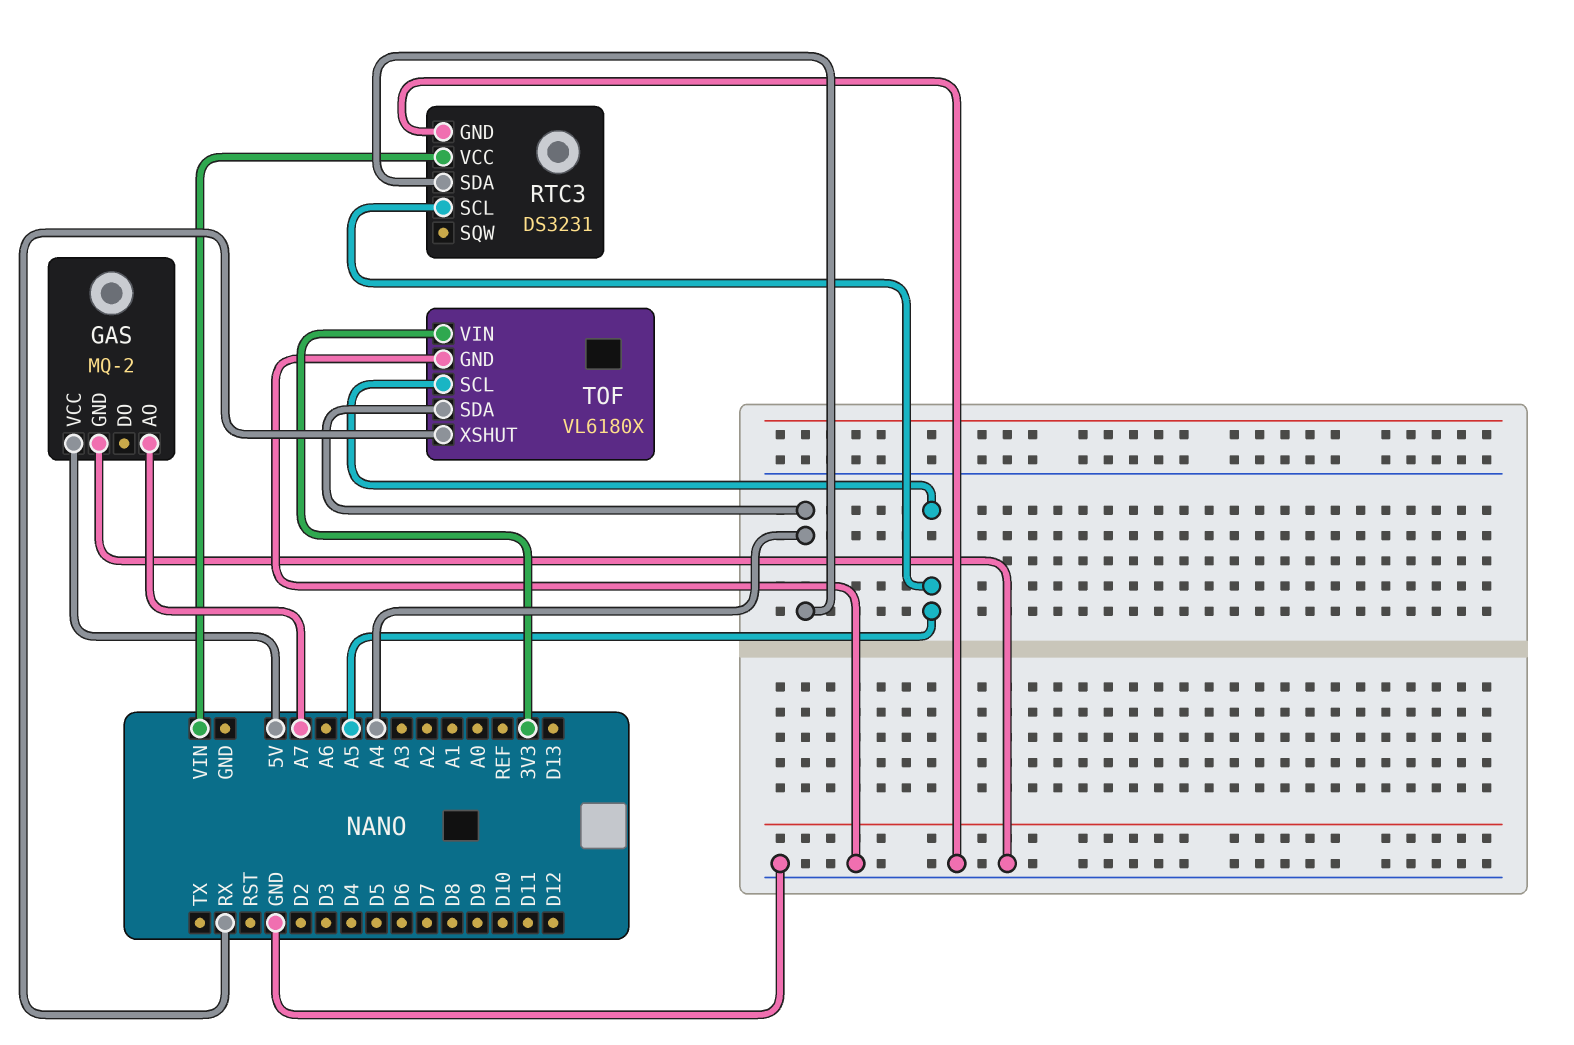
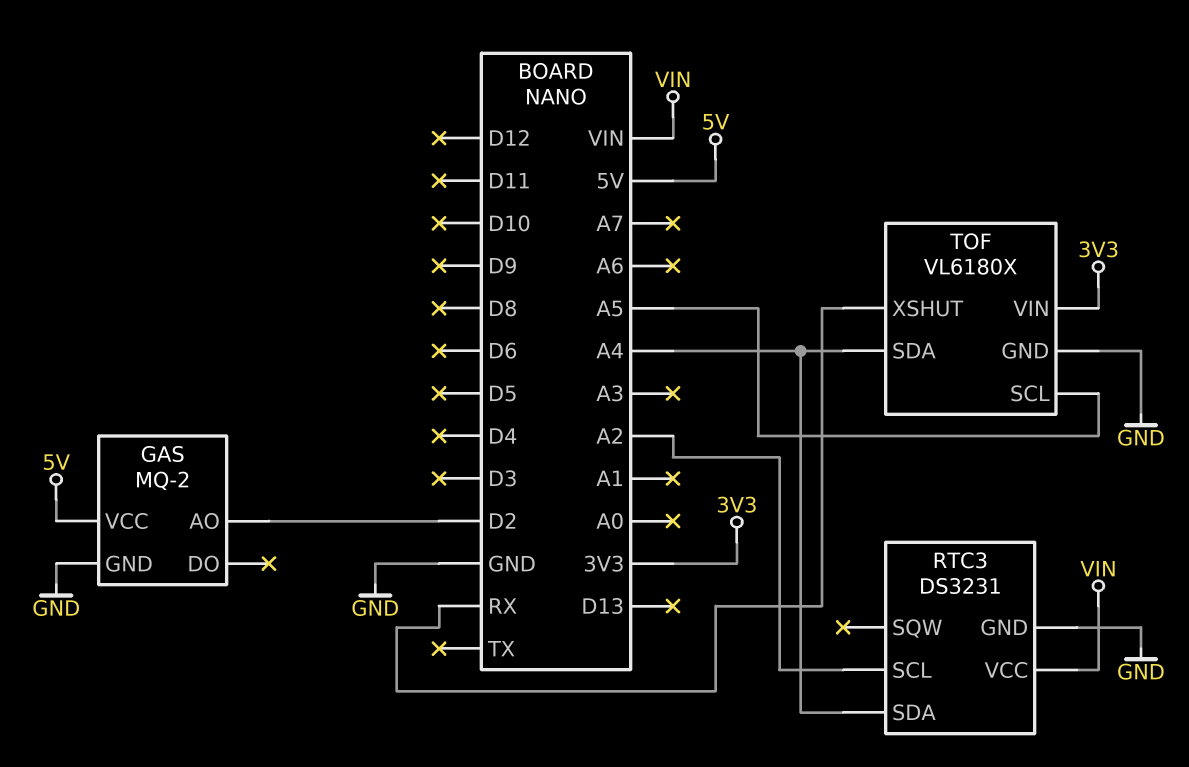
GAS pin AO: A7 -> D2
RTC3 pin SCL: A5 -> A2

